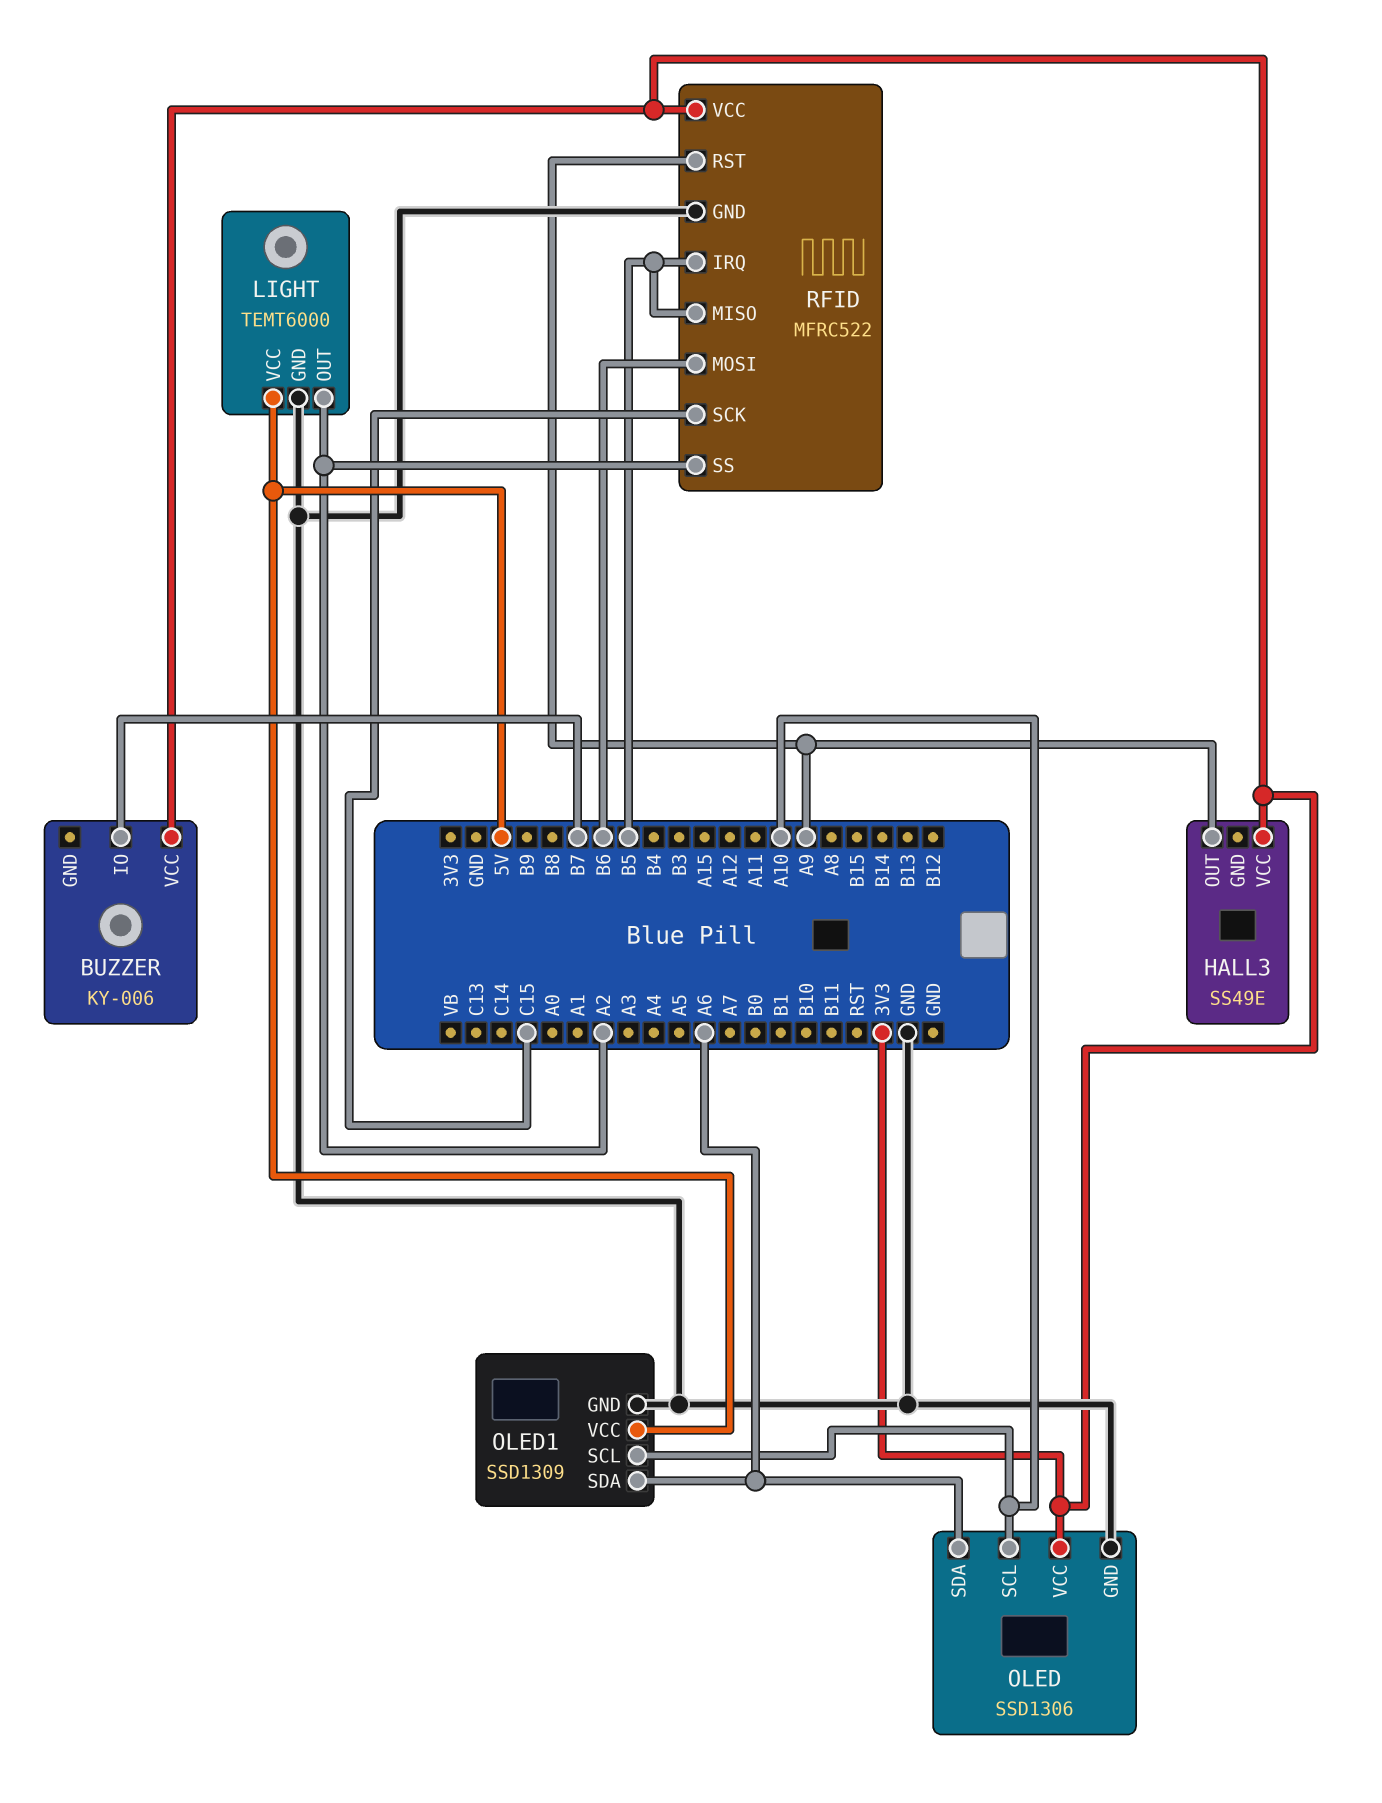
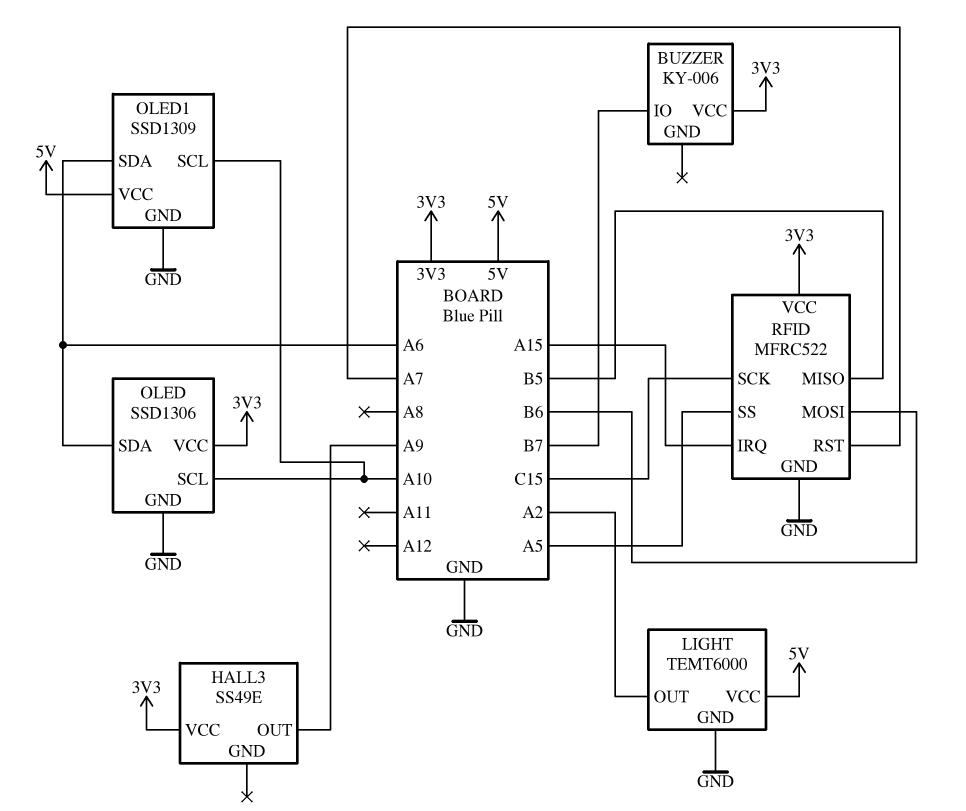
RFID pin IRQ: B5 -> A15
RFID pin RST: A9 -> A7
RFID pin SS: A2 -> A5

